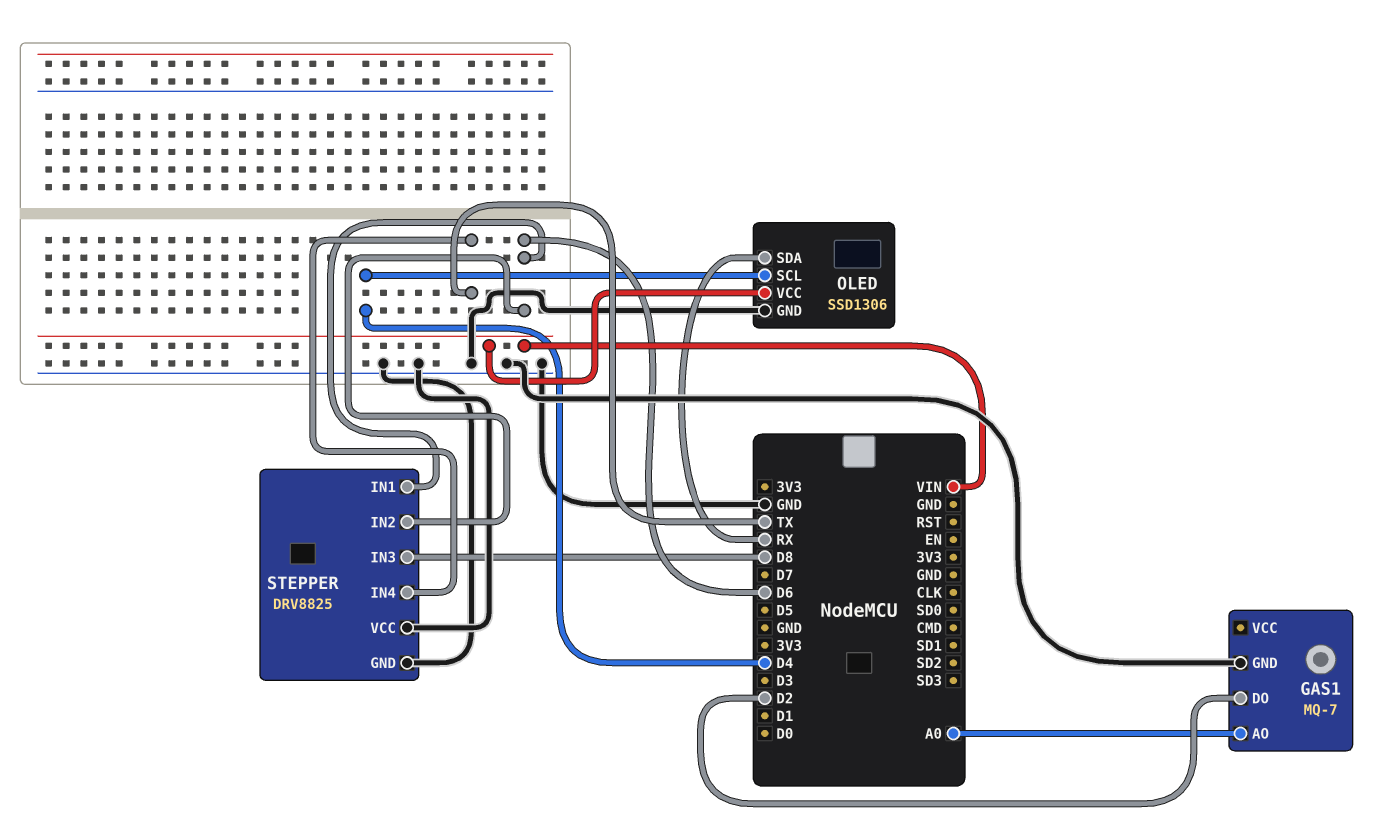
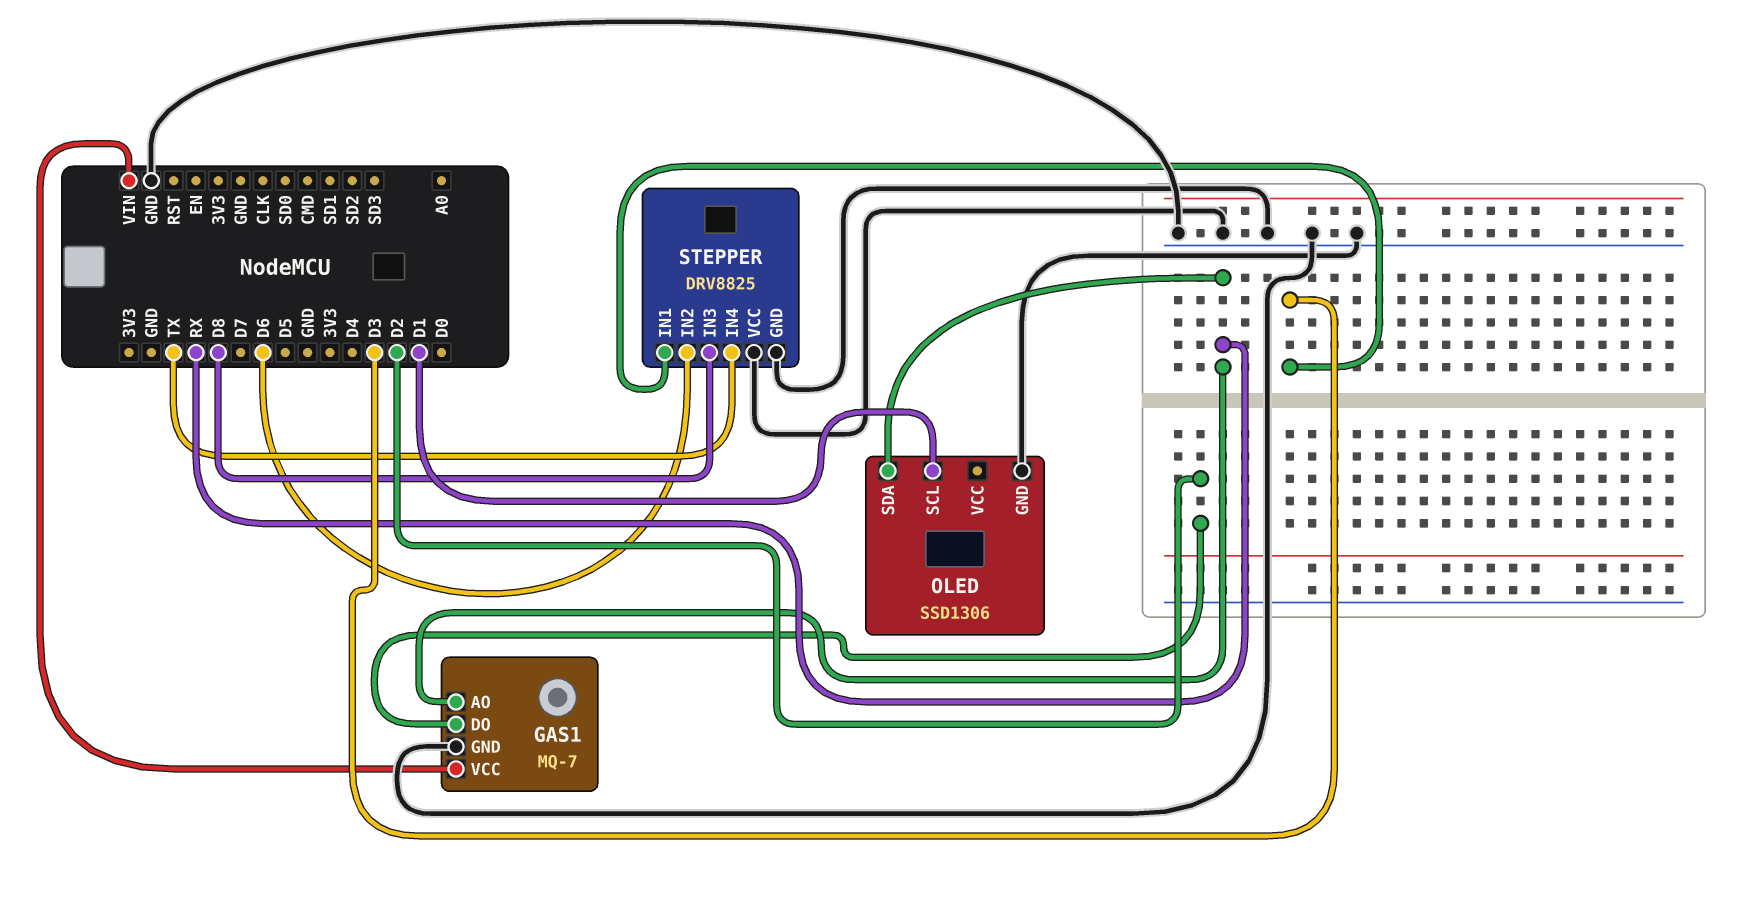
GAS1 pin AO: A0 -> RX
GAS1 pin VCC: none -> VIN
OLED pin SCL: D4 -> D1
OLED pin VCC: VIN -> none
STEPPER pin IN1: D6 -> D3

